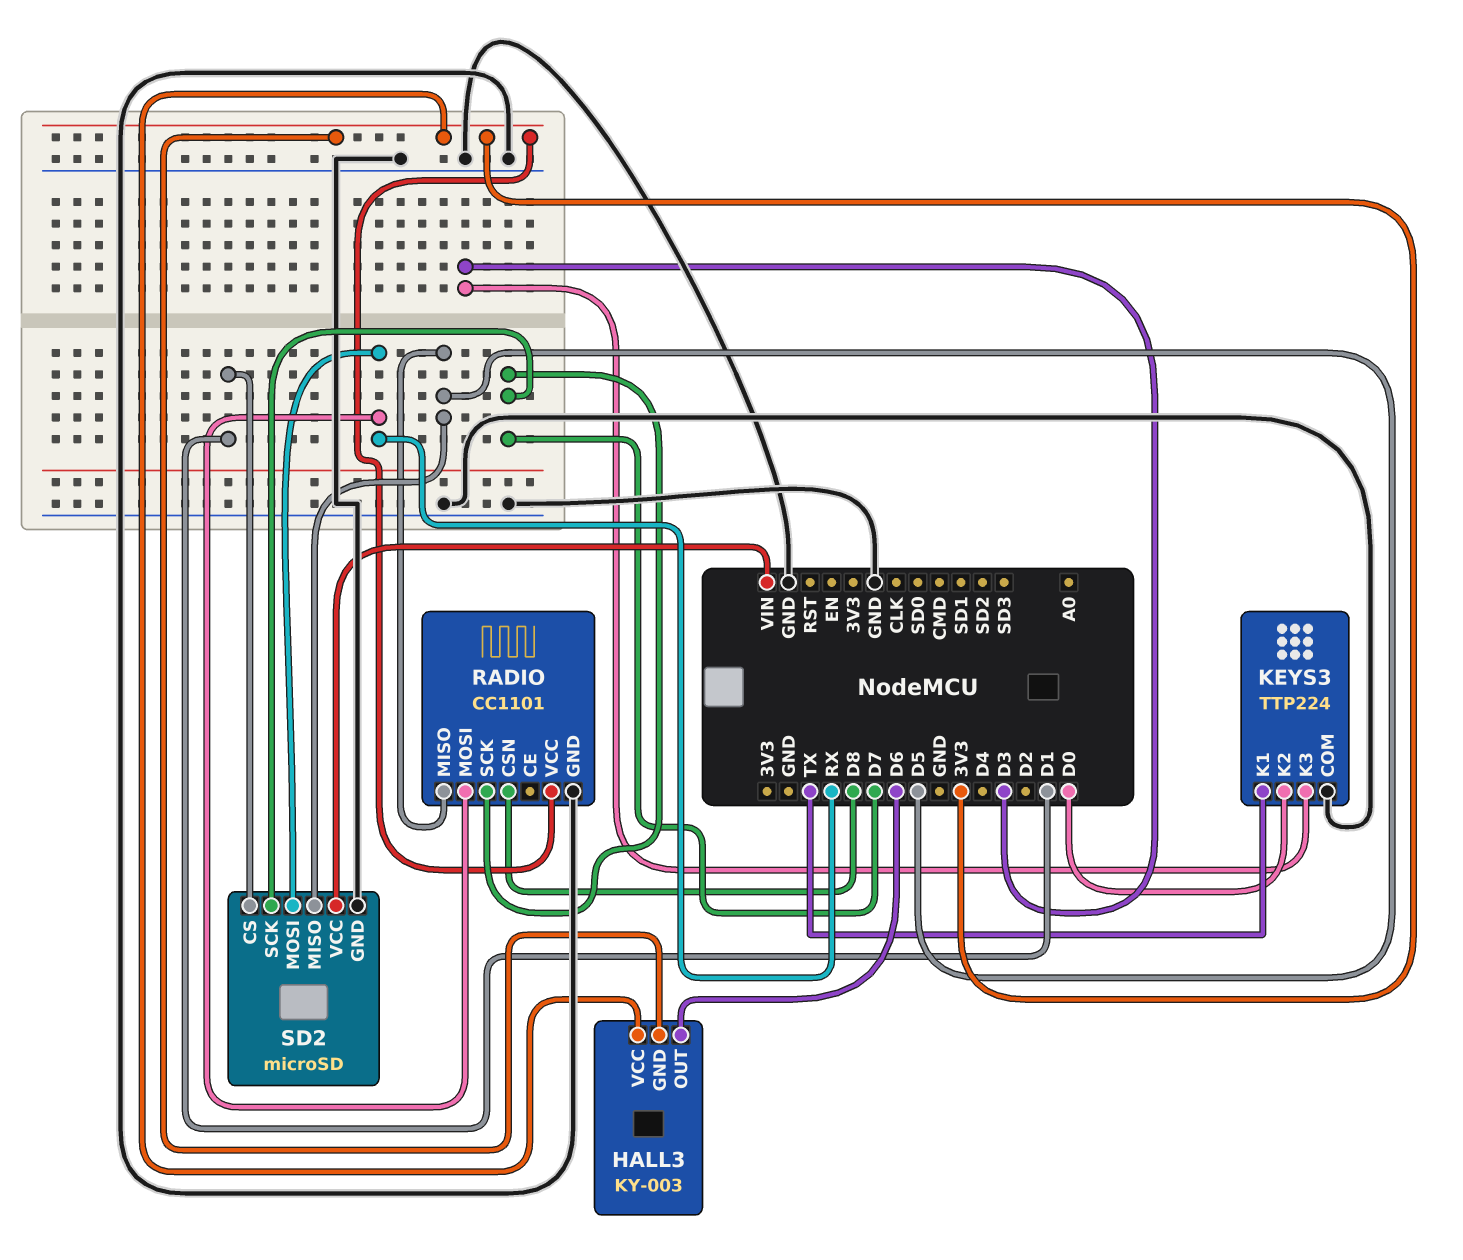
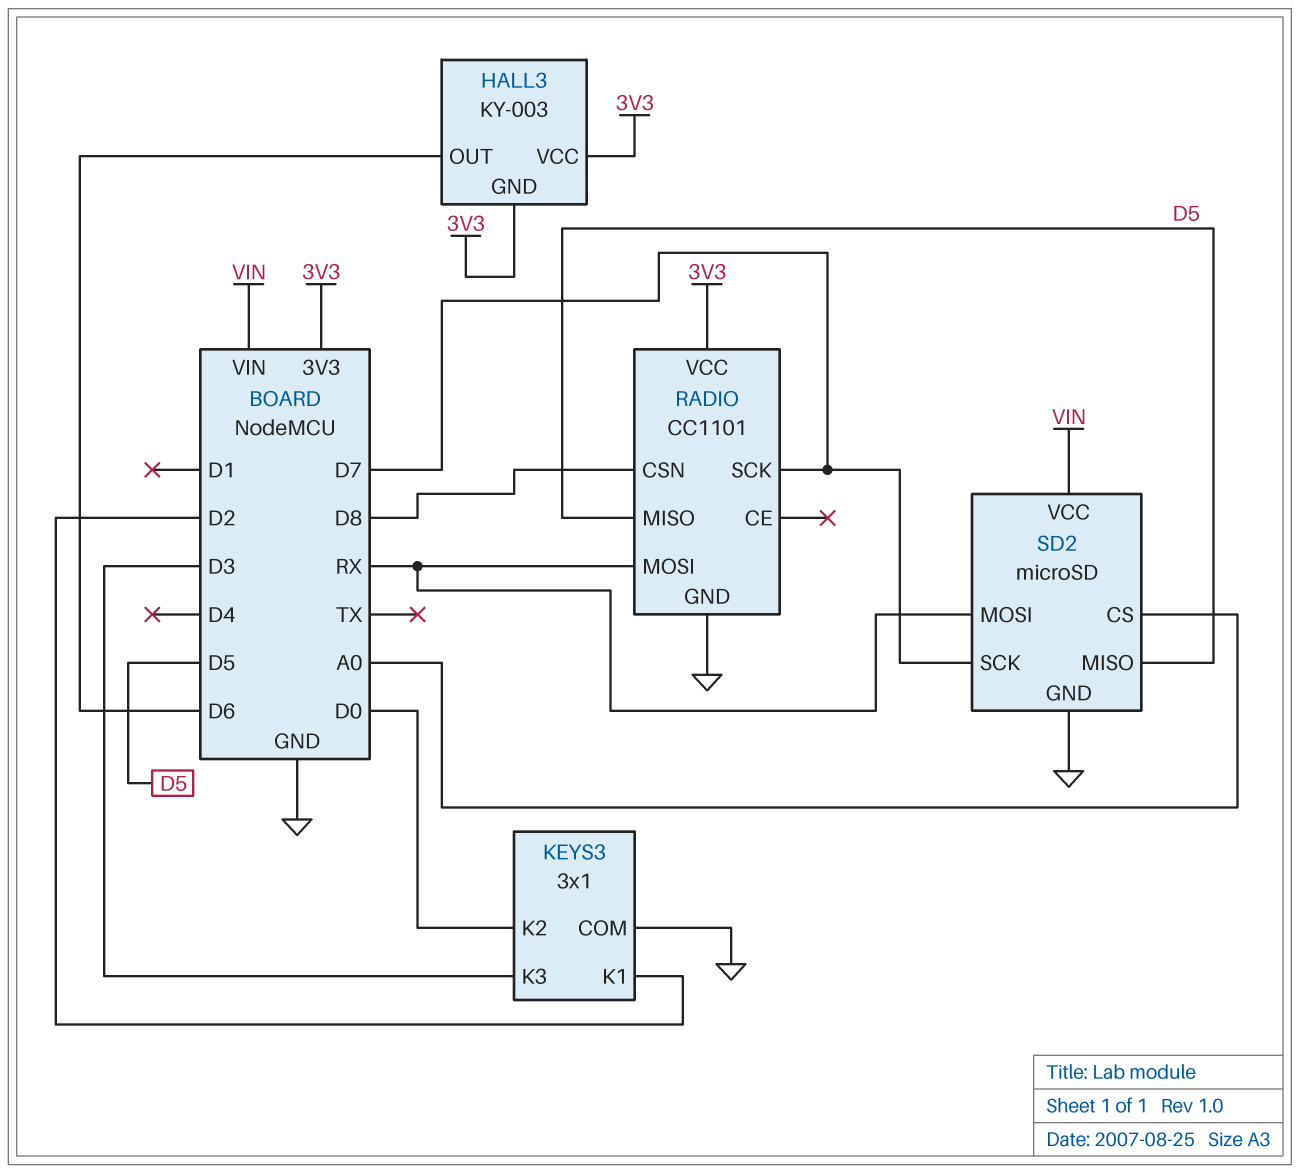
KEYS3: TTP224 -> 3x1
KEYS3 pin K1: TX -> D2
SD2 pin CS: D1 -> A0

